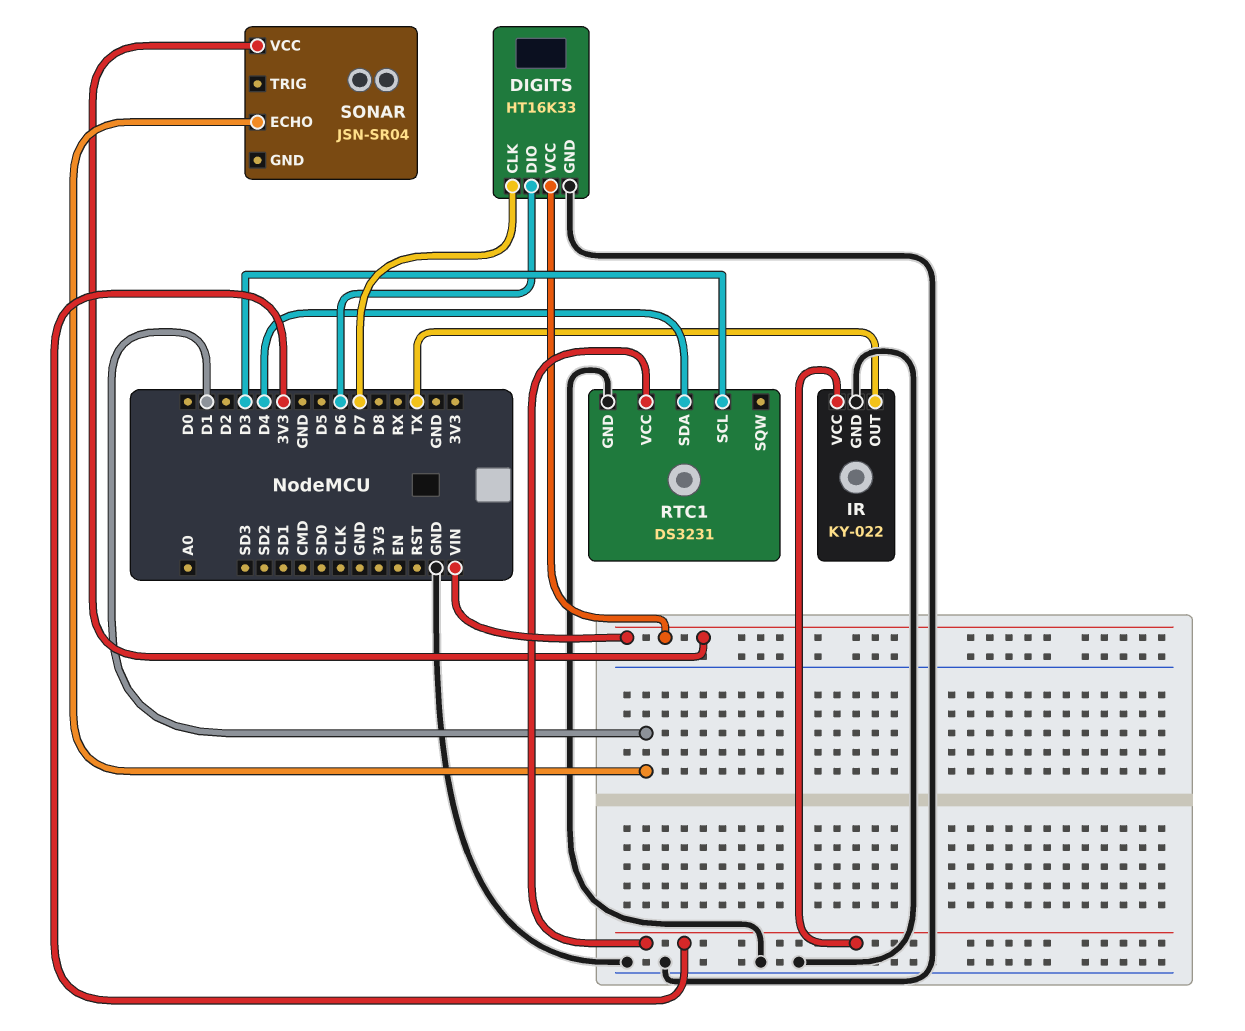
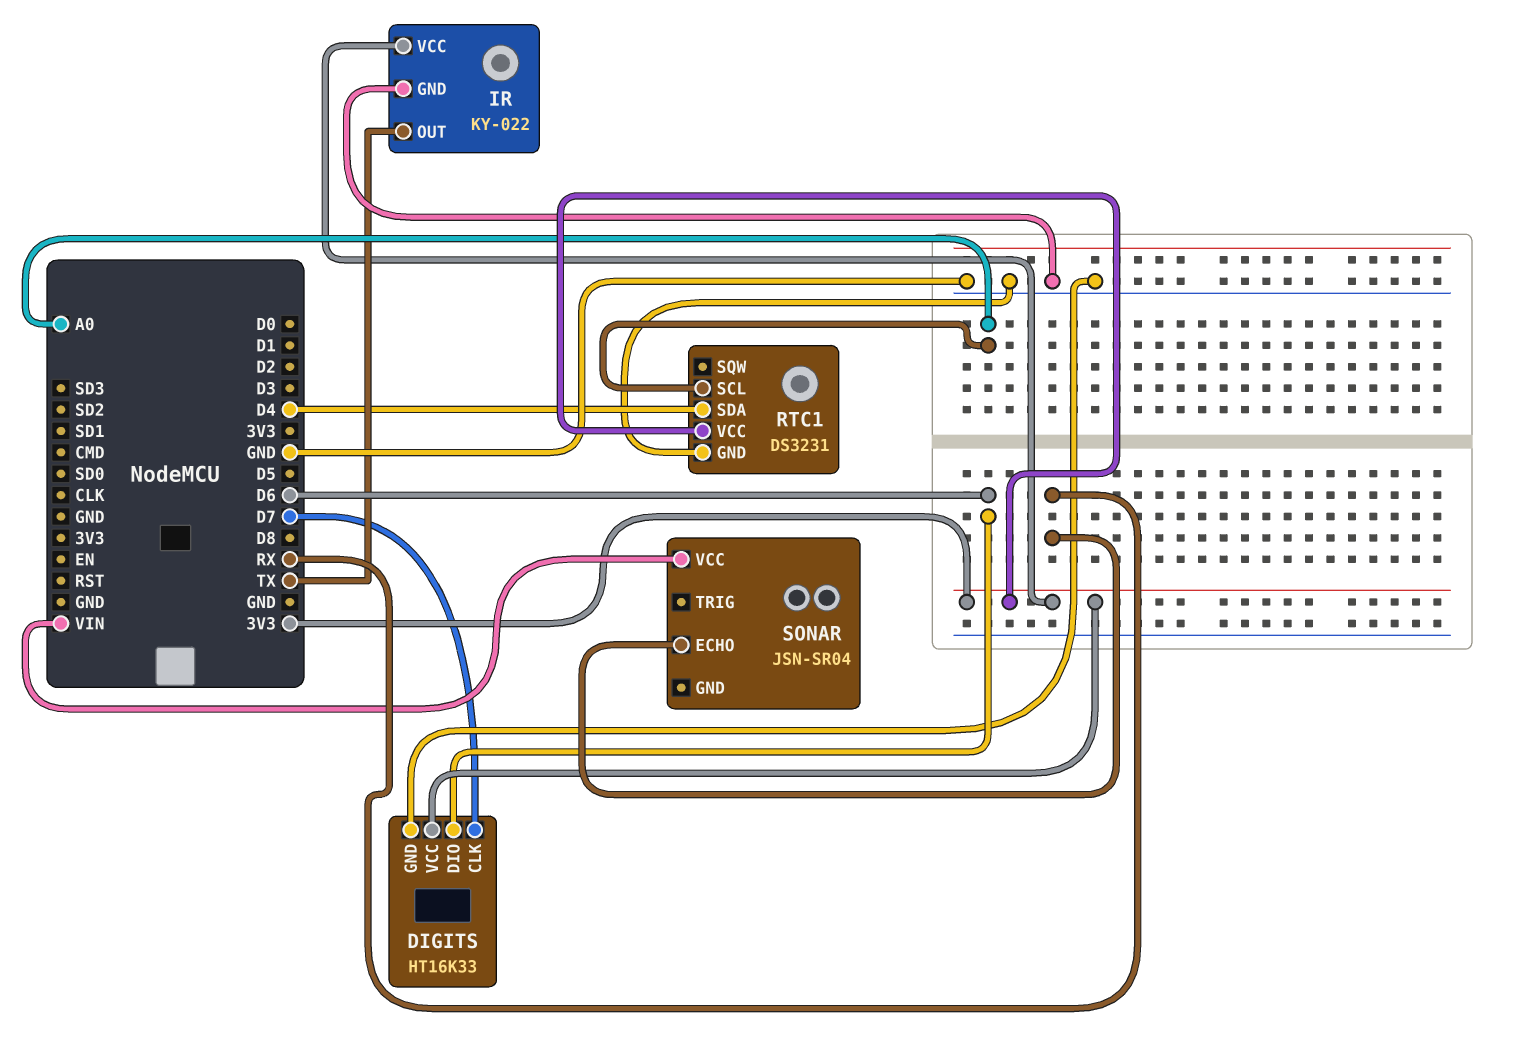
DIGITS pin VCC: VIN -> 3V3
RTC1 pin SCL: D3 -> A0
SONAR pin ECHO: D1 -> RX

